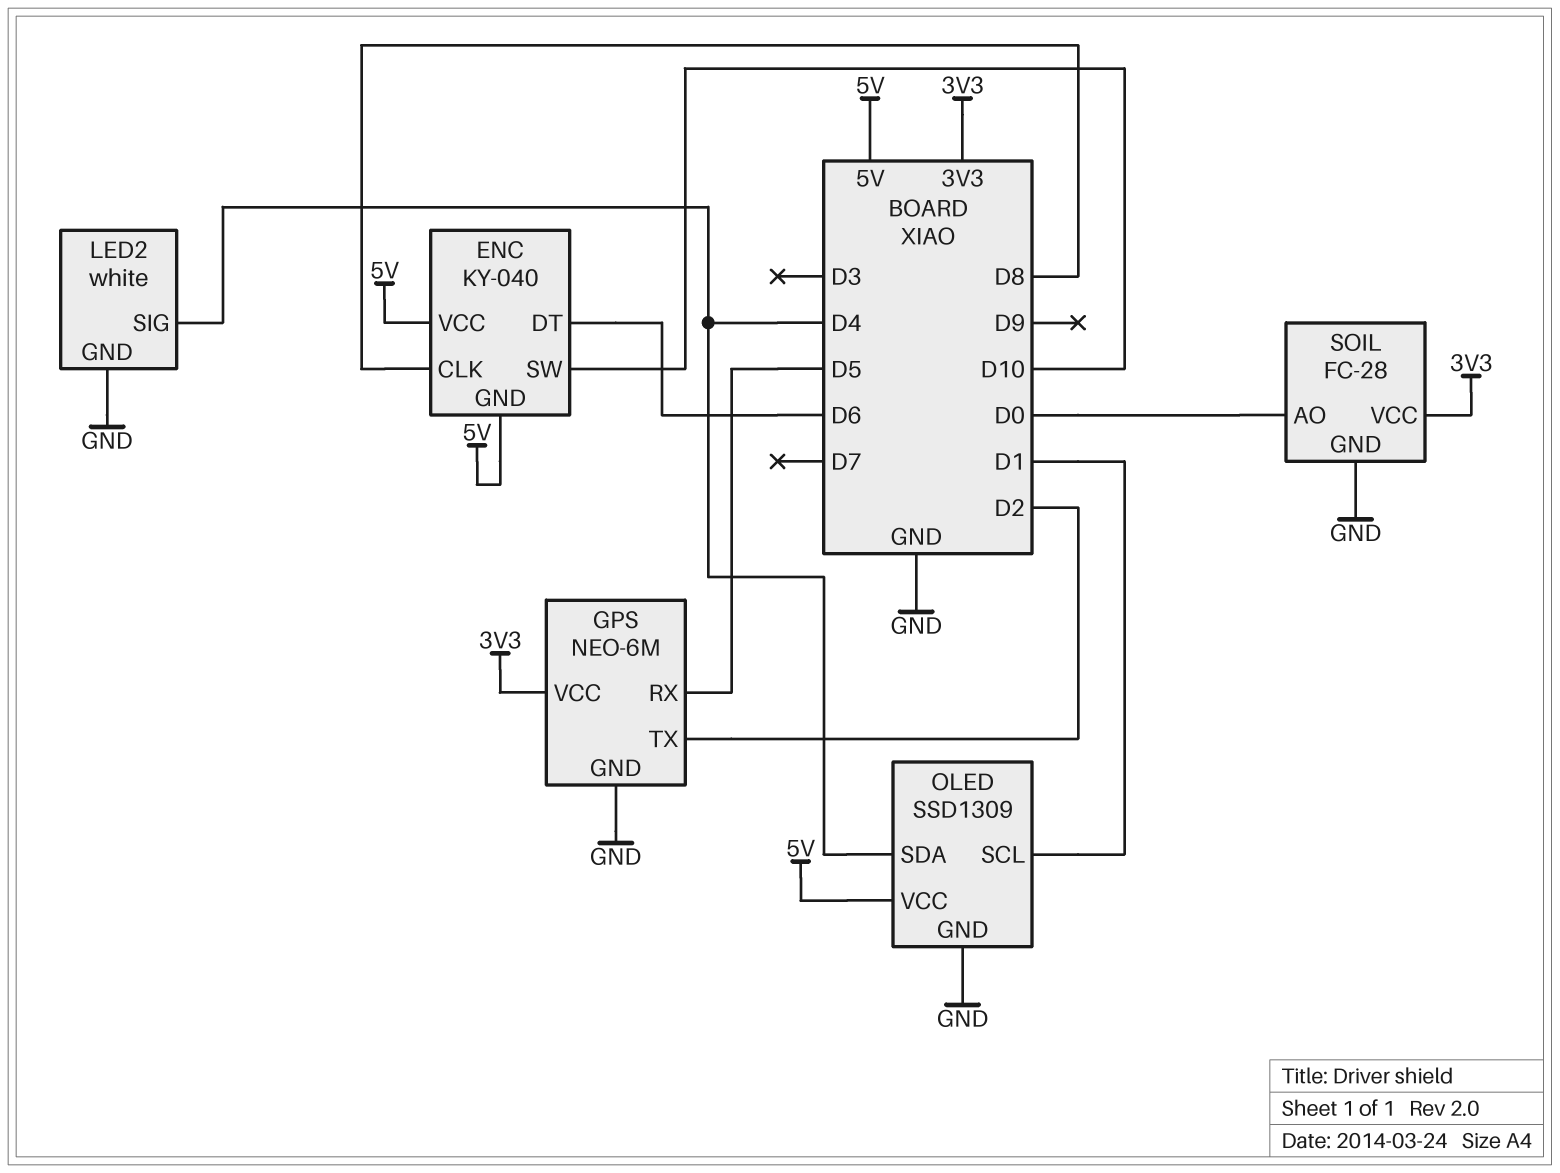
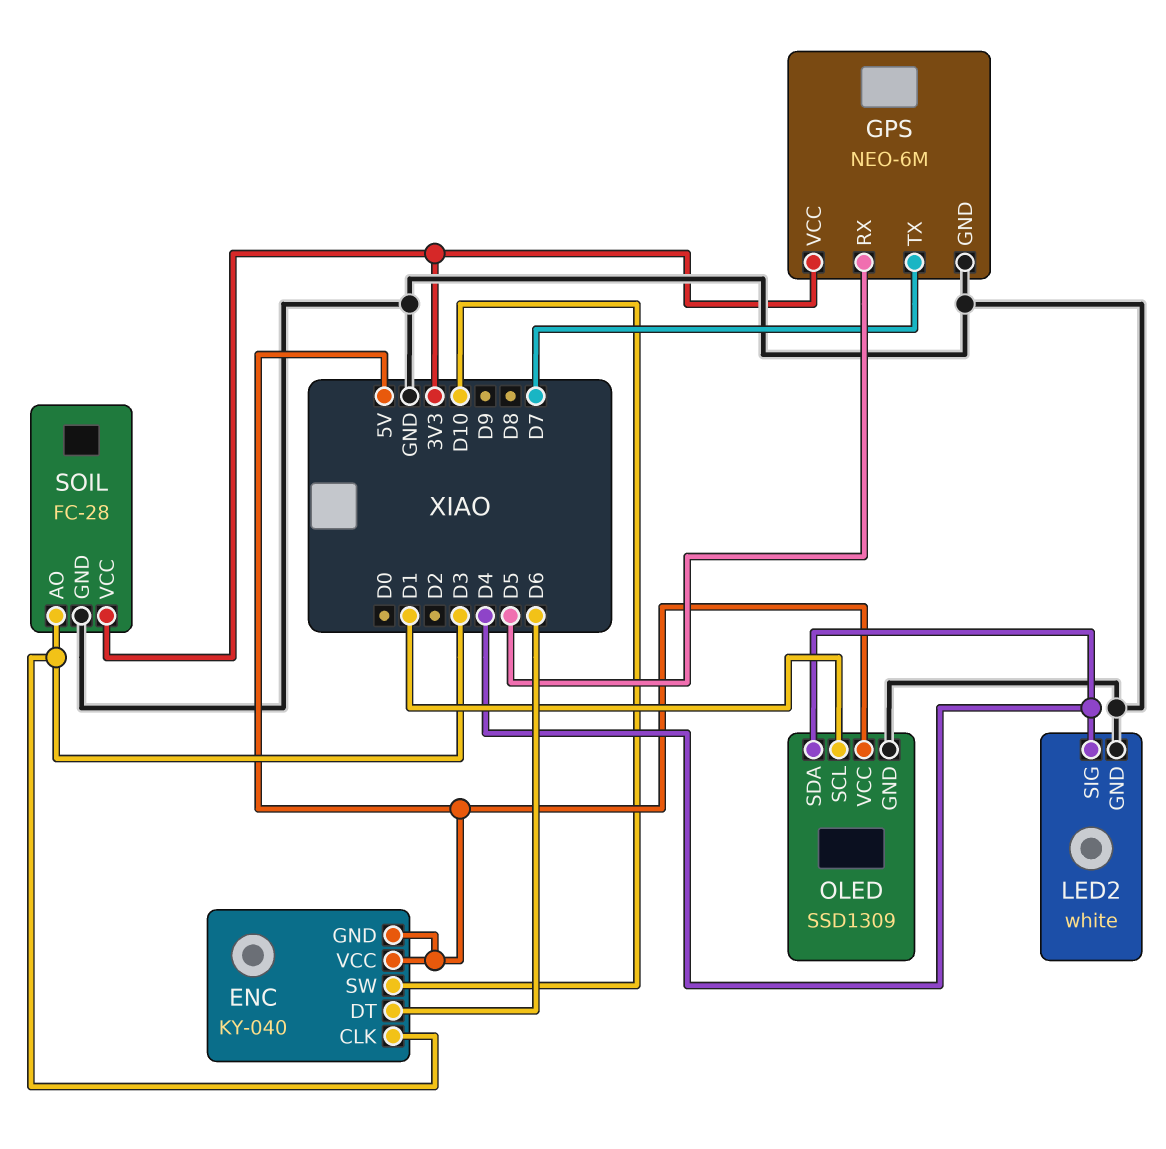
ENC pin CLK: D8 -> D3
GPS pin TX: D2 -> D7
SOIL pin AO: D0 -> D3

